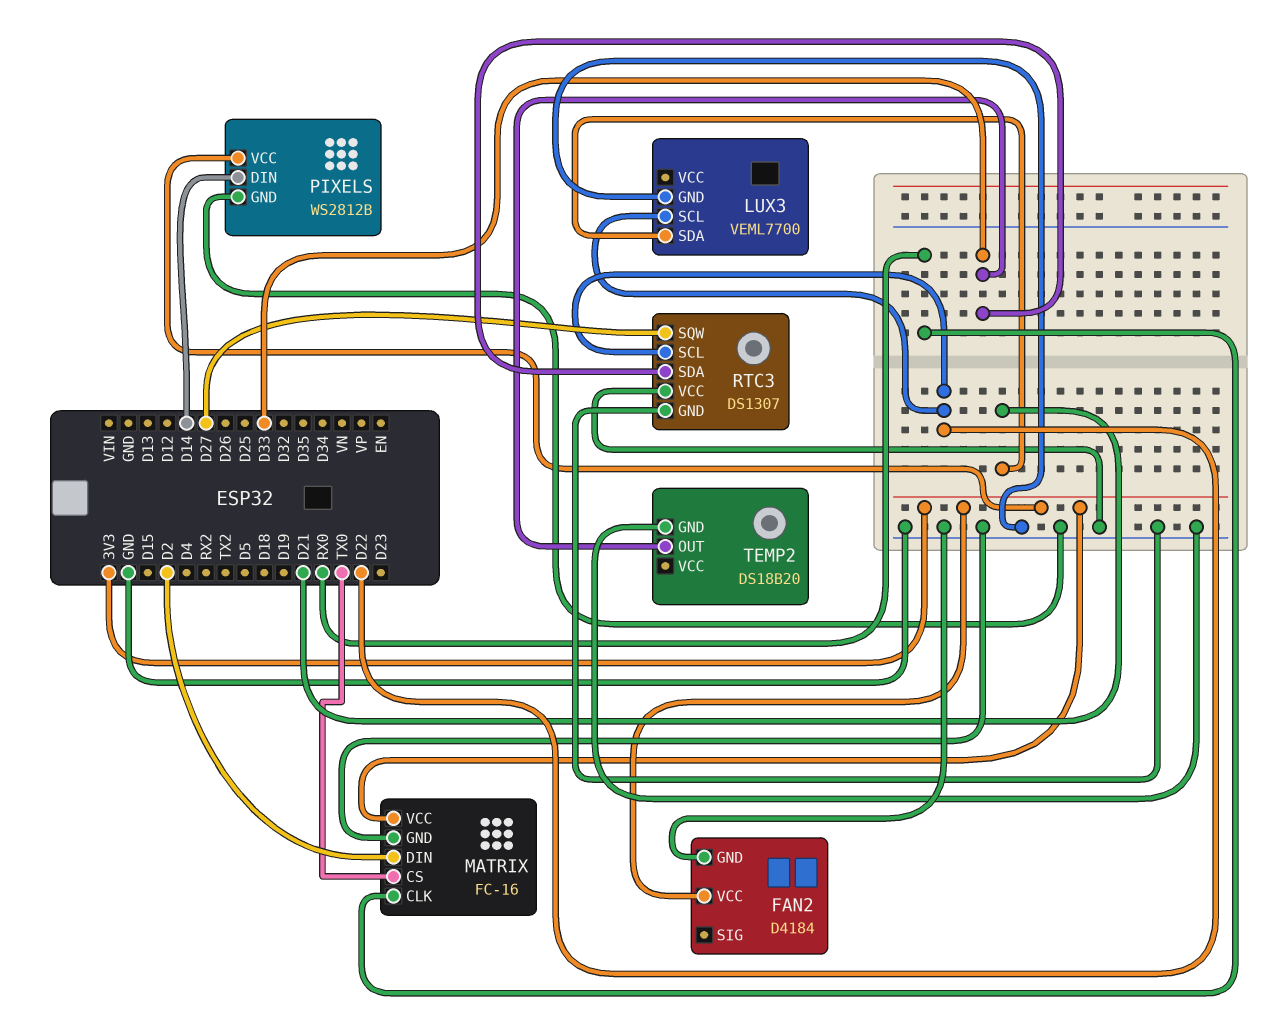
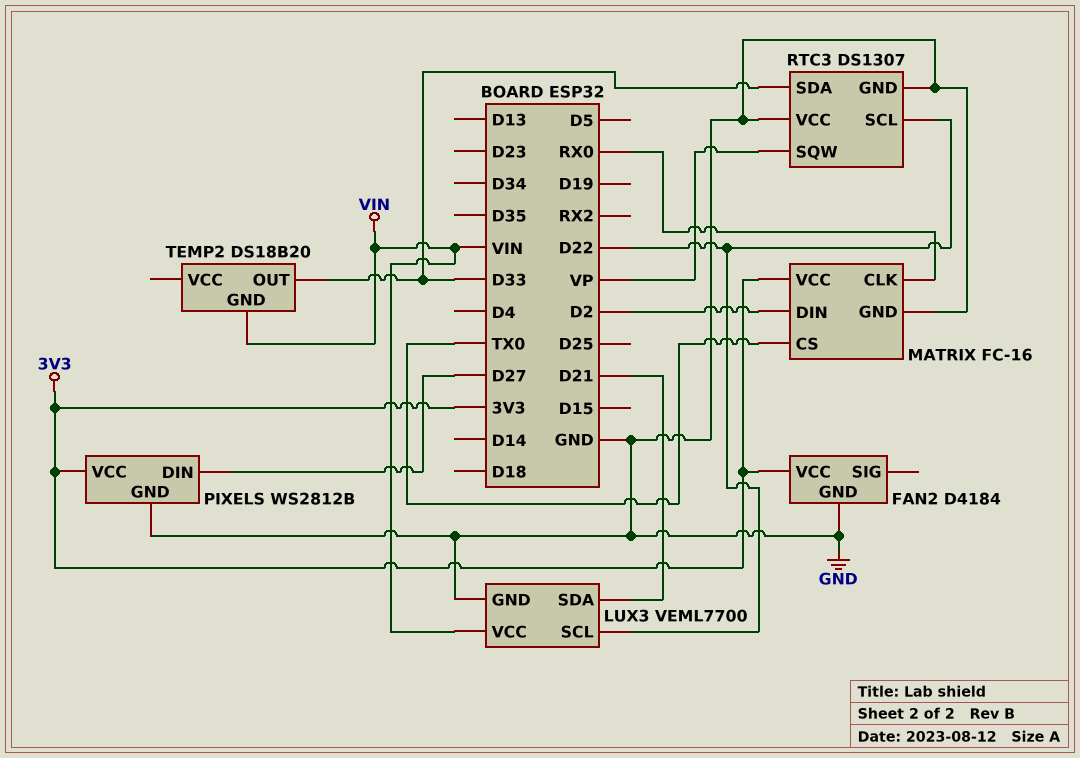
LUX3 pin VCC: none -> VIN
PIXELS pin DIN: D14 -> D27
RTC3 pin SQW: D27 -> VP
TEMP2 pin GND: GND -> VIN

